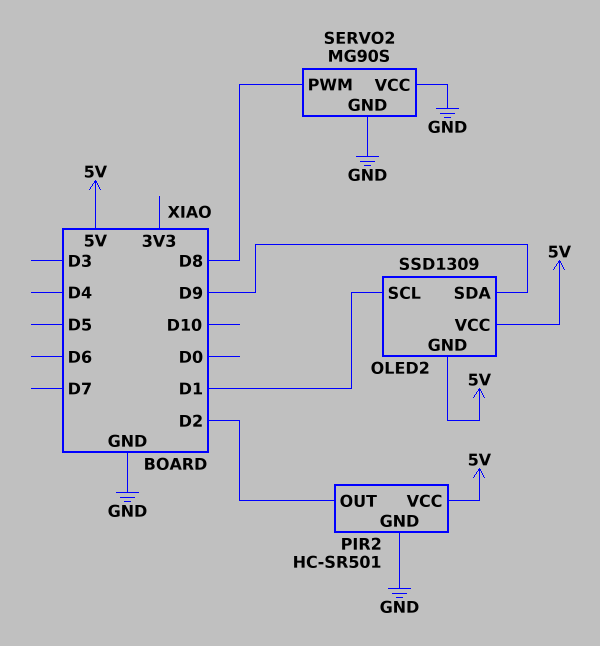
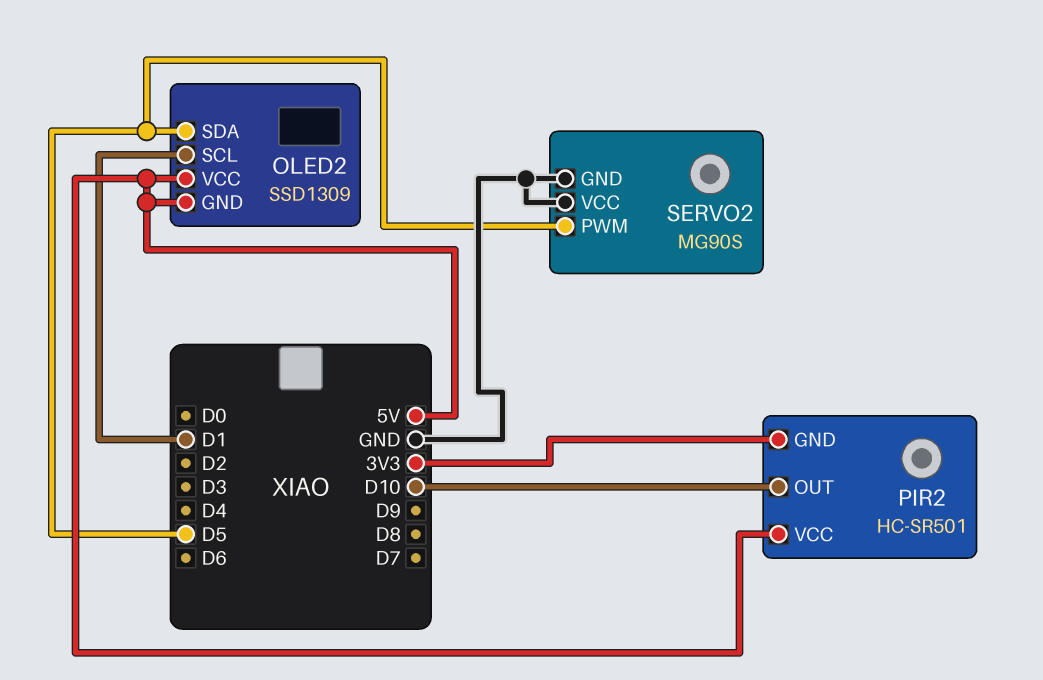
OLED2 pin SDA: D9 -> D5
PIR2 pin GND: GND -> 3V3
PIR2 pin OUT: D2 -> D10
SERVO2 pin PWM: D8 -> D5

